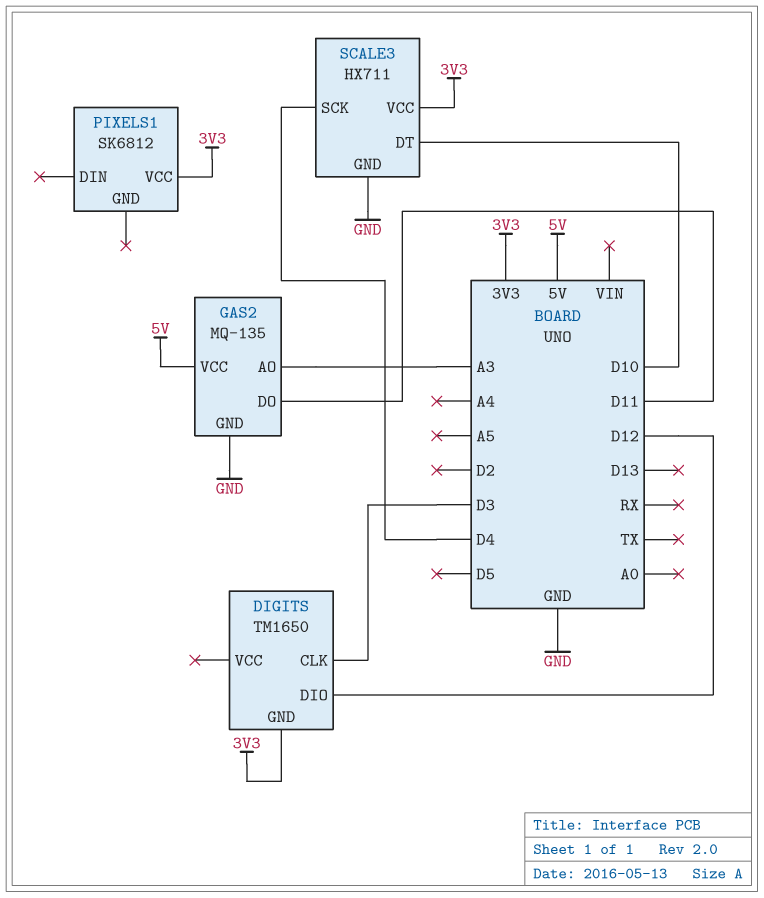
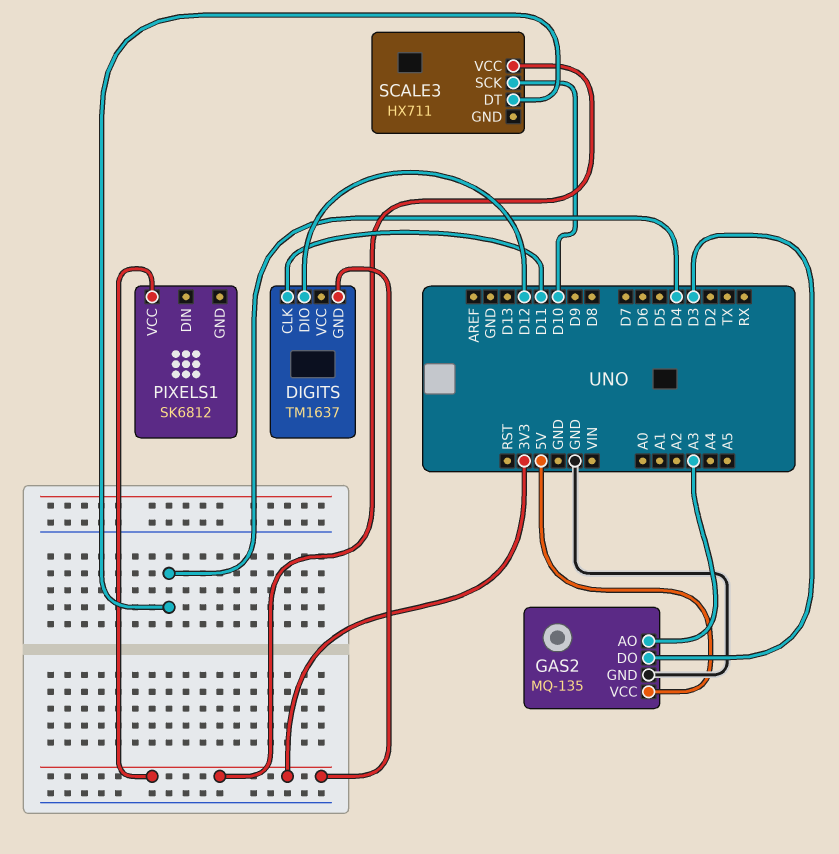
DIGITS: TM1650 -> TM1637
DIGITS pin CLK: D3 -> D11
GAS2 pin DO: D11 -> D3
SCALE3 pin DT: D10 -> D4
SCALE3 pin GND: GND -> none
SCALE3 pin SCK: D4 -> D10

